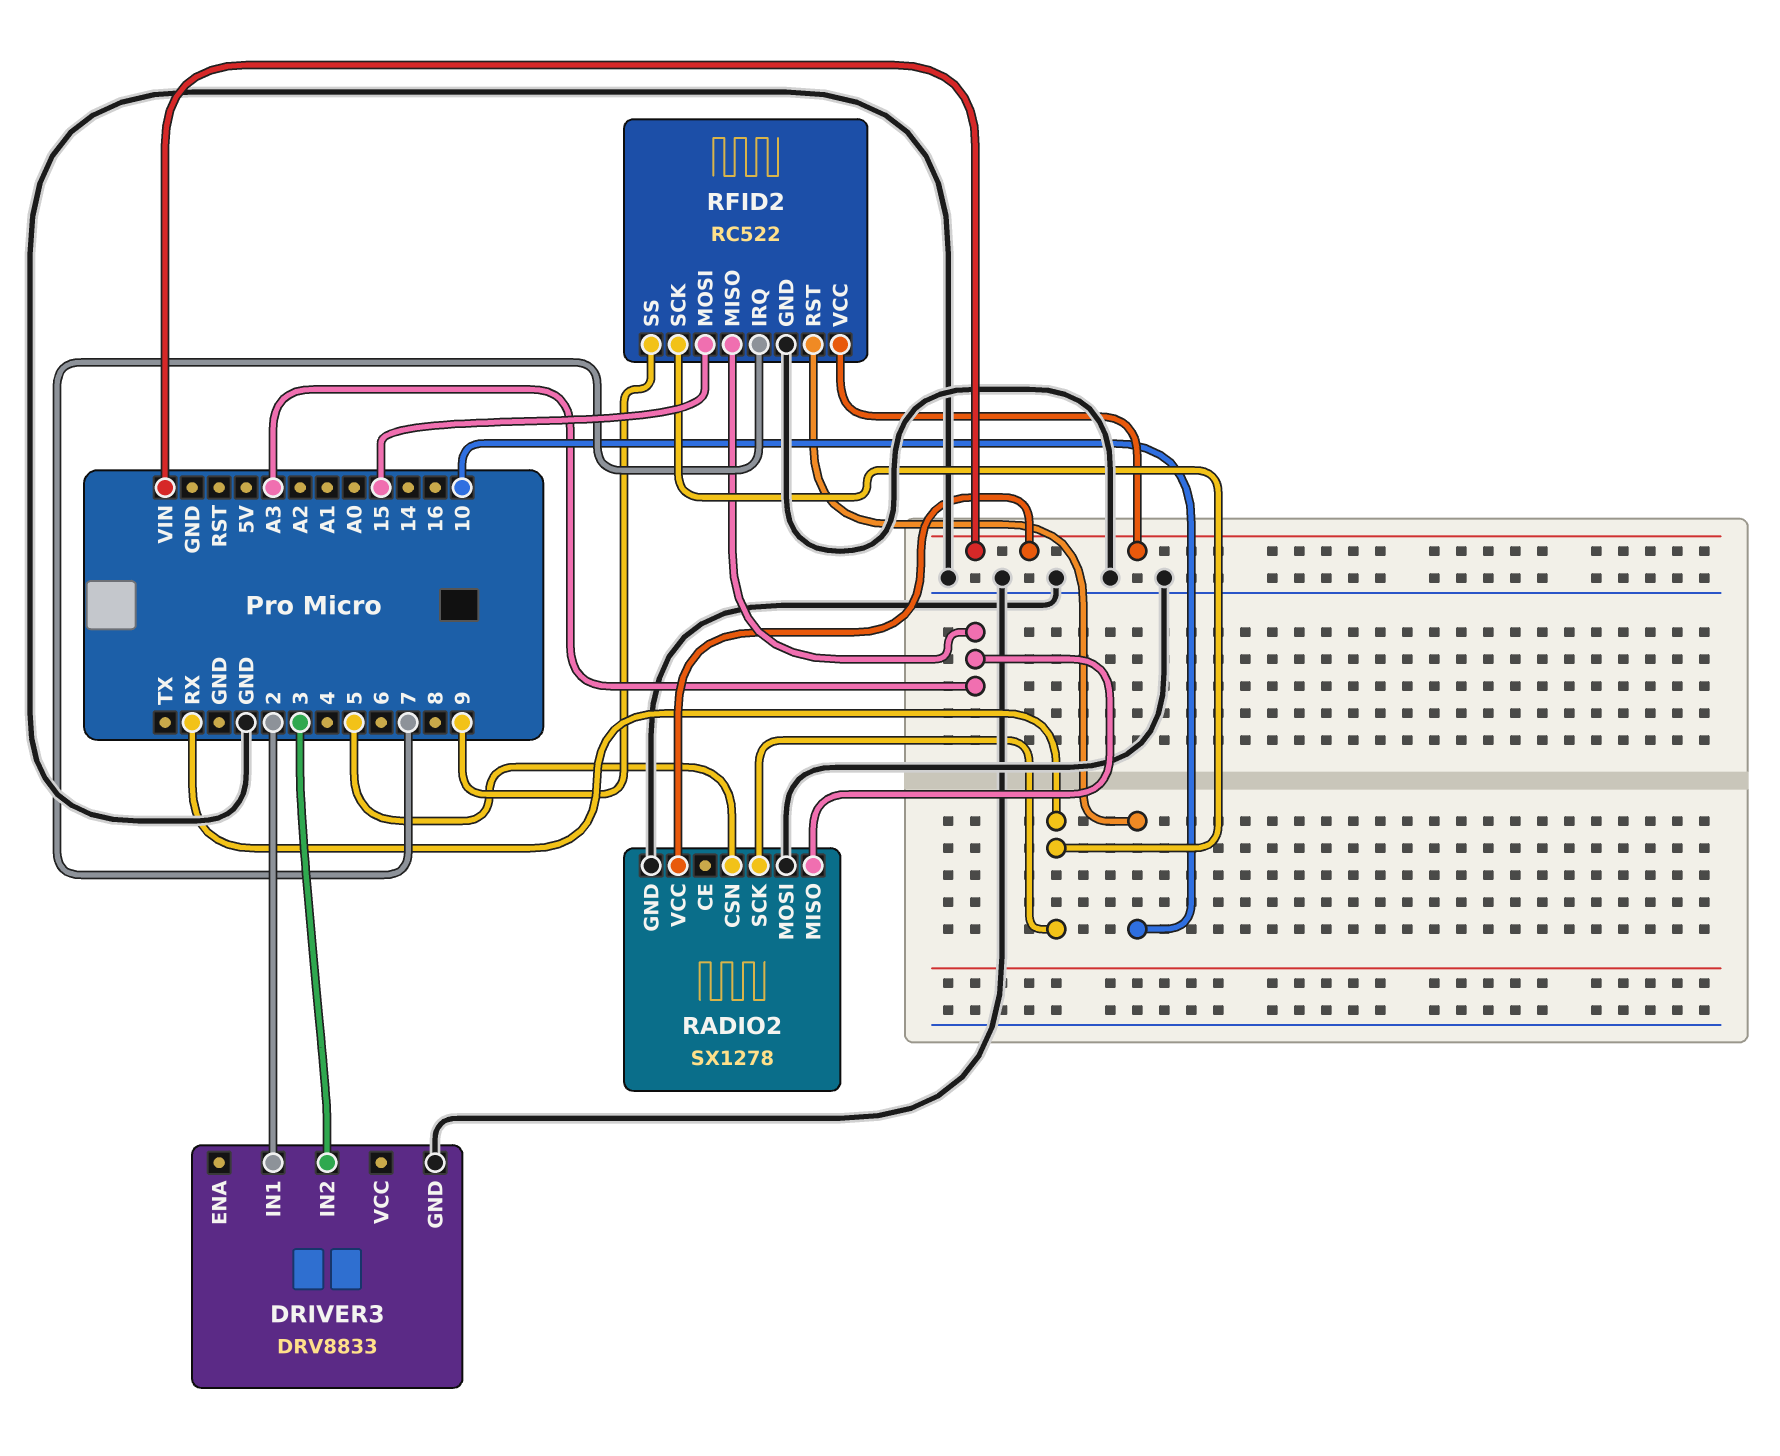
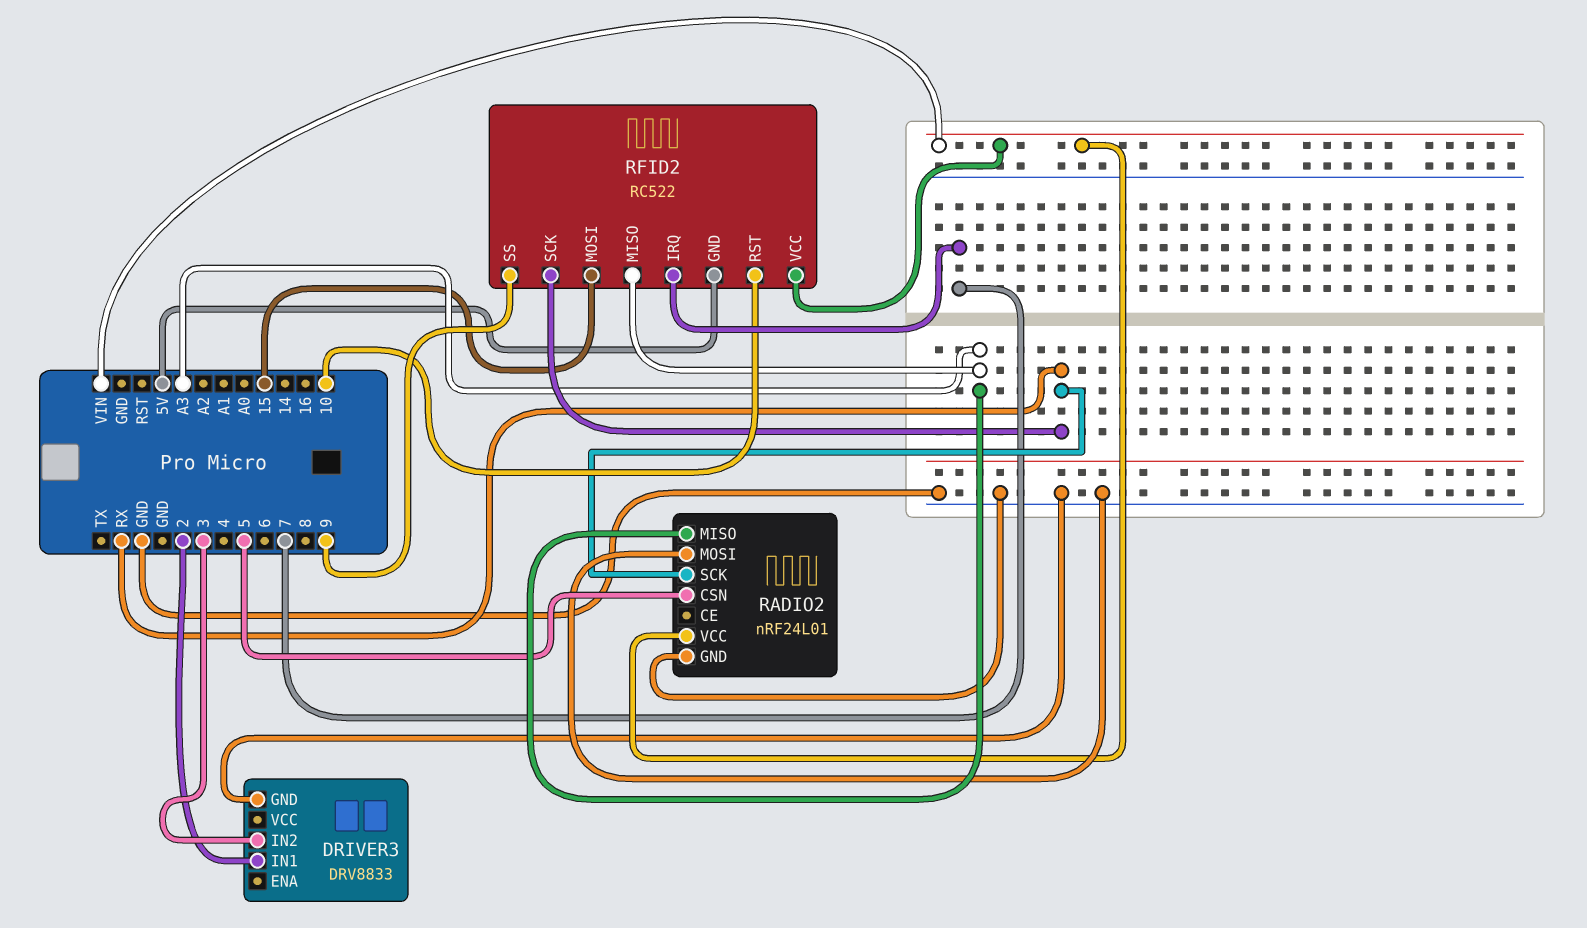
RADIO2: SX1278 -> nRF24L01
RFID2 pin GND: GND -> 5V

